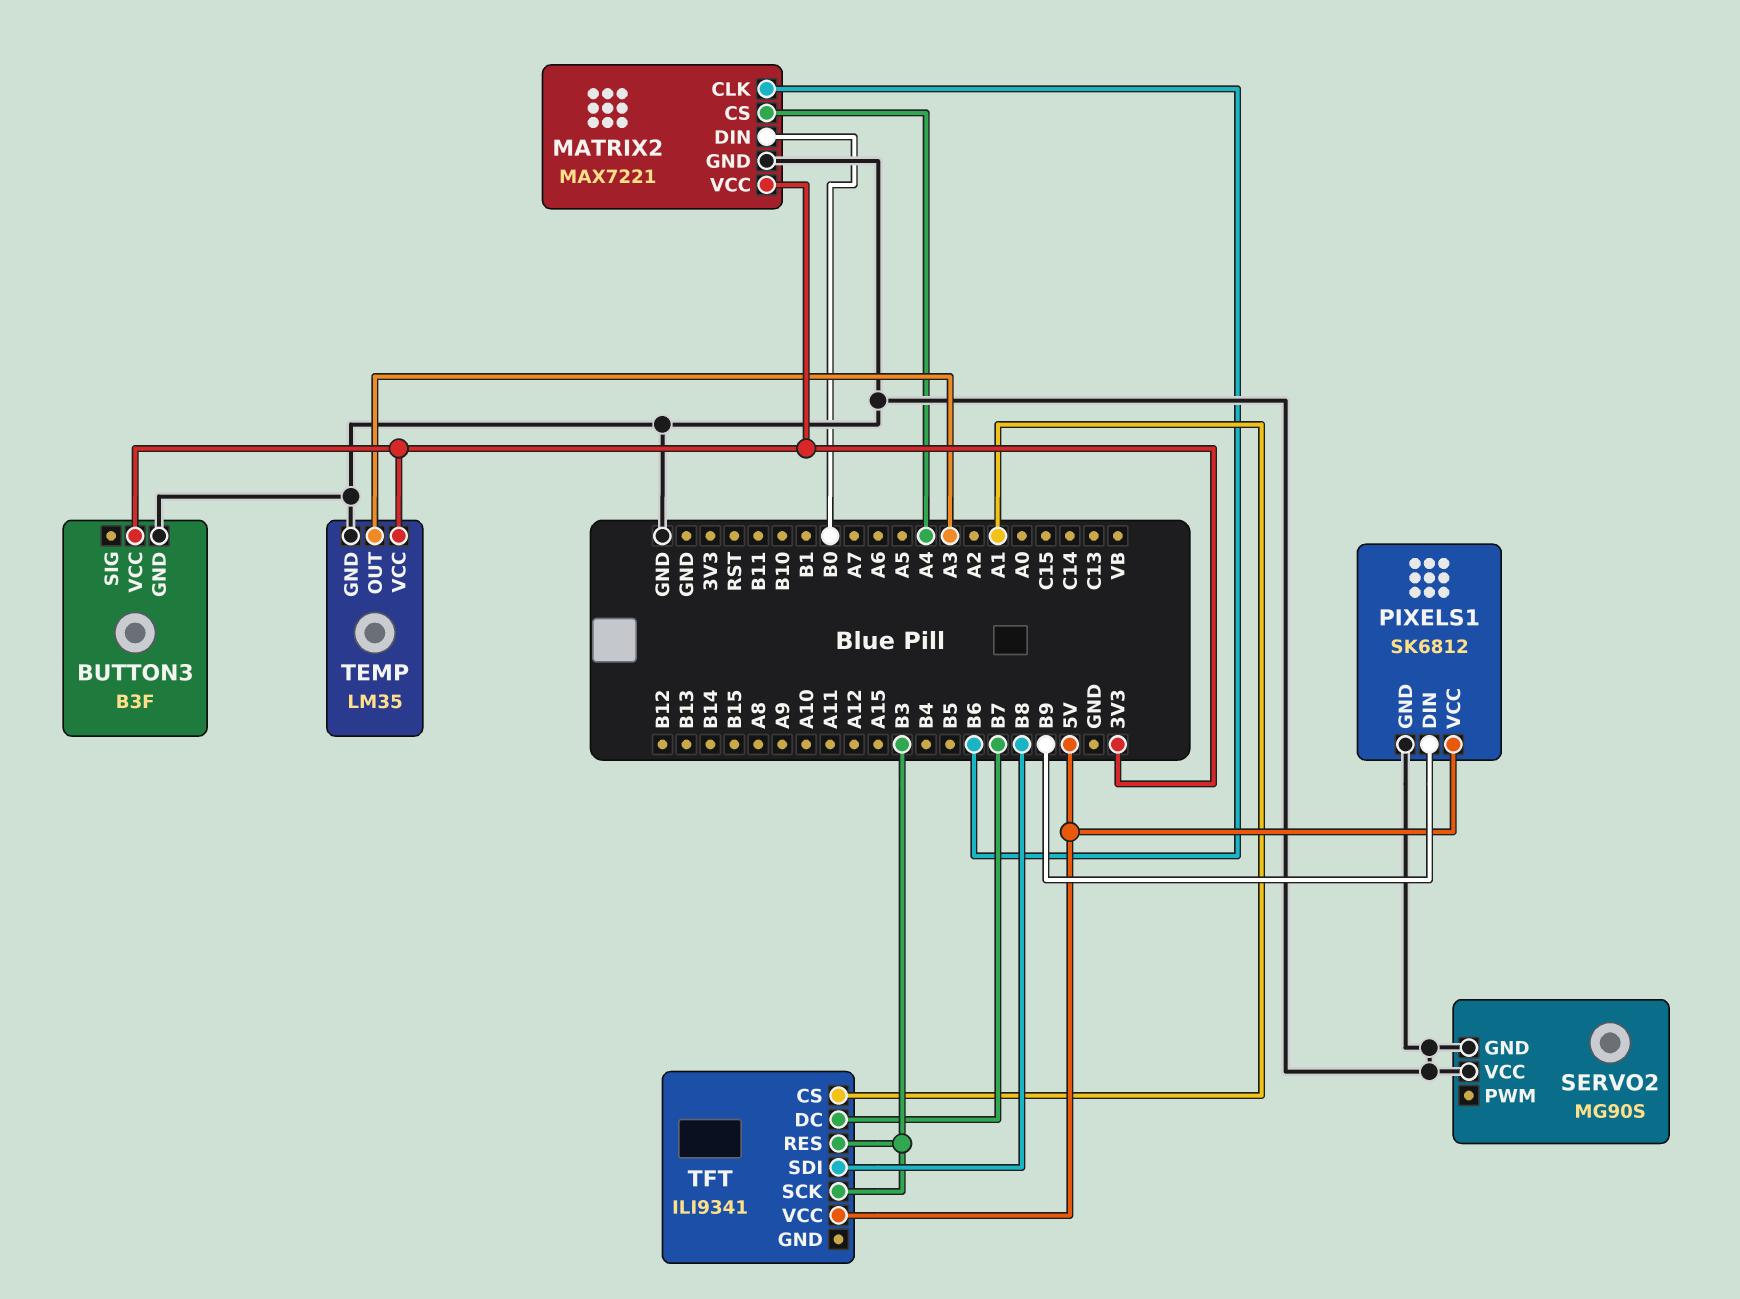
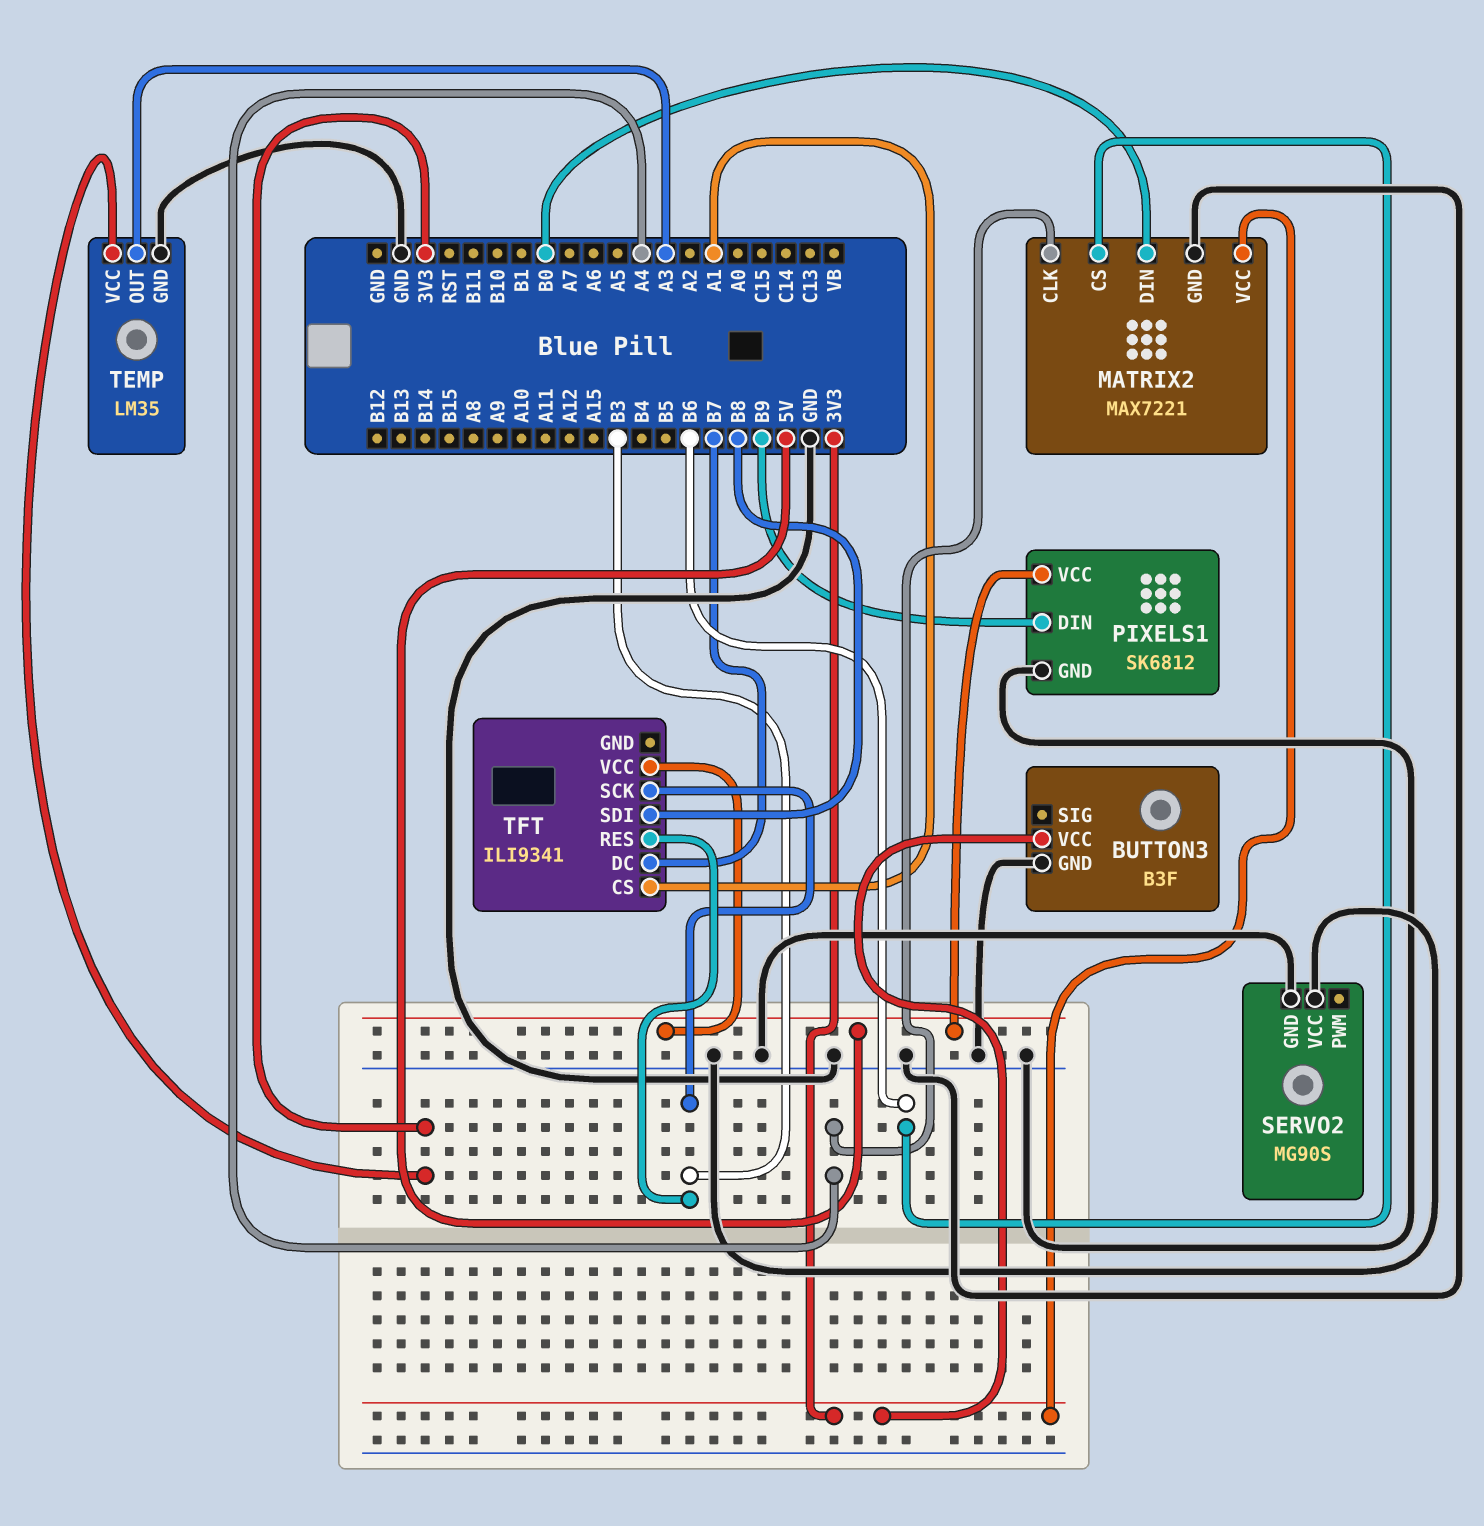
MATRIX2 pin CLK: B6 -> A4
MATRIX2 pin CS: A4 -> B6

